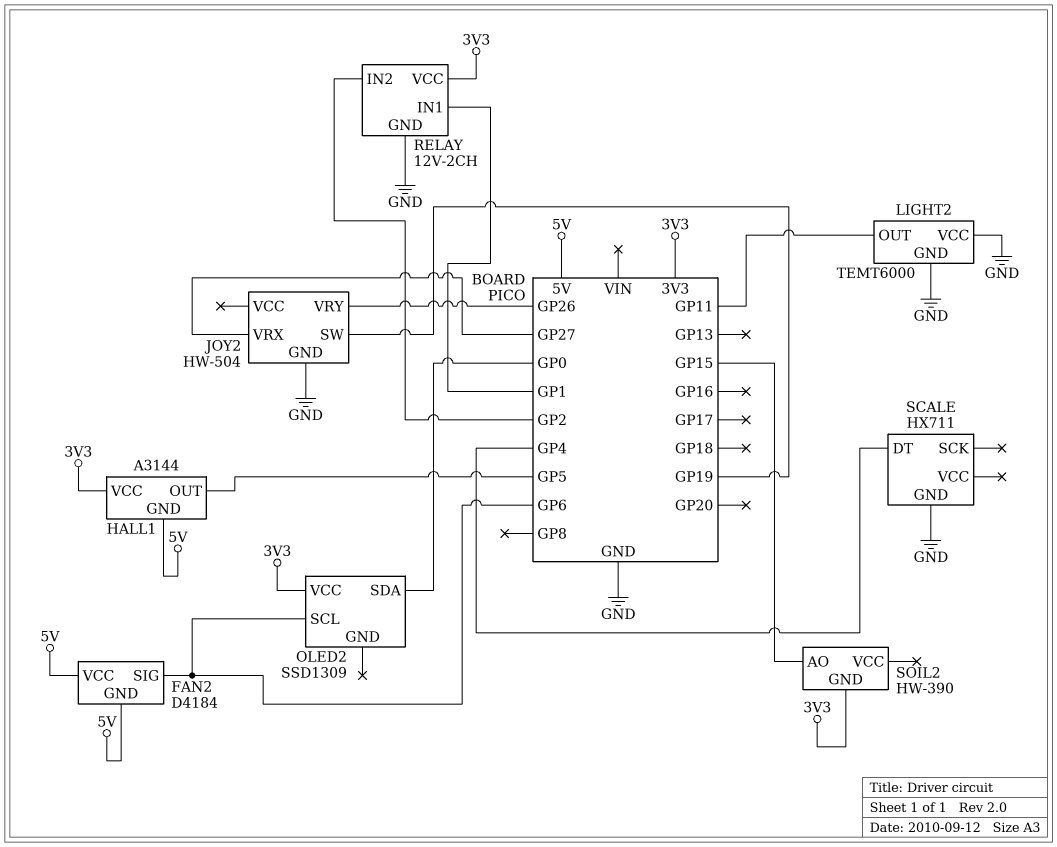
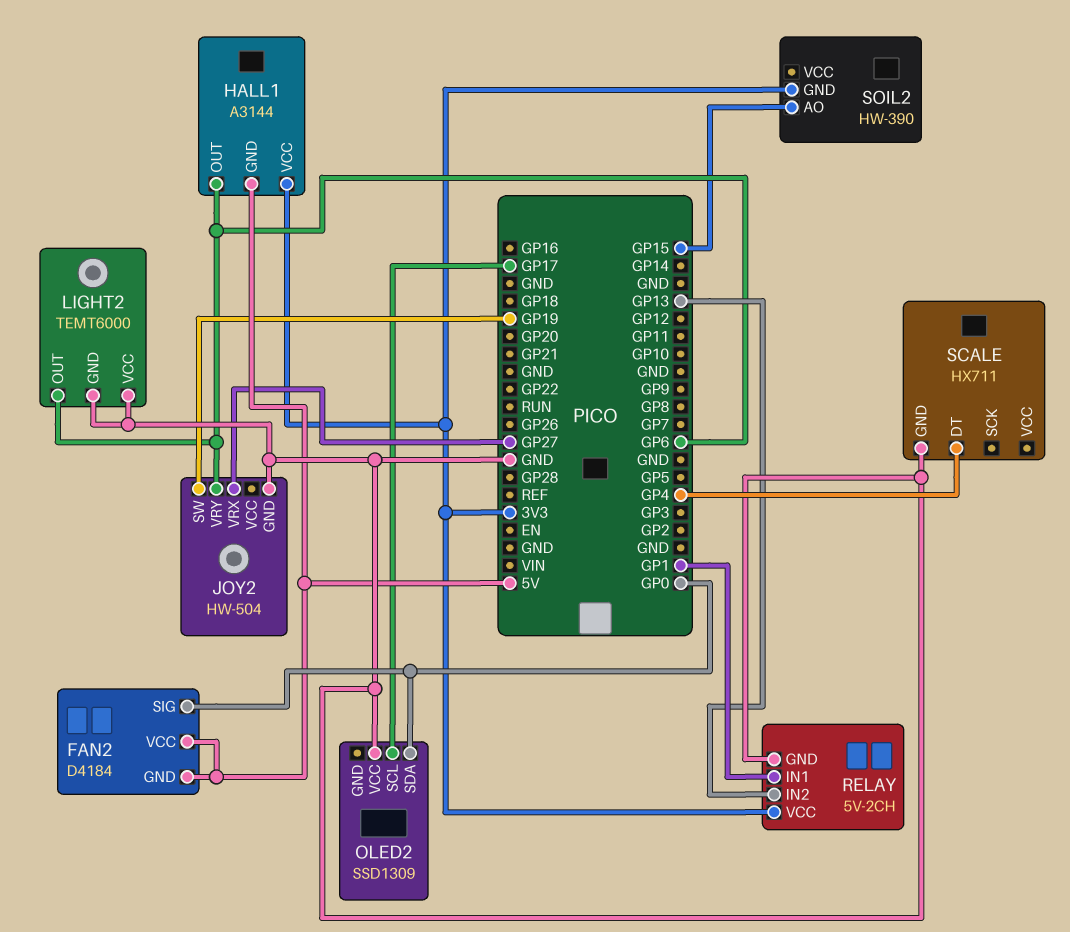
FAN2 pin SIG: GP6 -> GP0
HALL1 pin OUT: GP5 -> GP6
JOY2 pin VRY: GP26 -> GP6
LIGHT2 pin OUT: GP11 -> GP6
OLED2 pin SCL: GP6 -> GP17
OLED2 pin VCC: 3V3 -> GND
RELAY: 12V-2CH -> 5V-2CH
RELAY pin IN2: GP2 -> GP13

